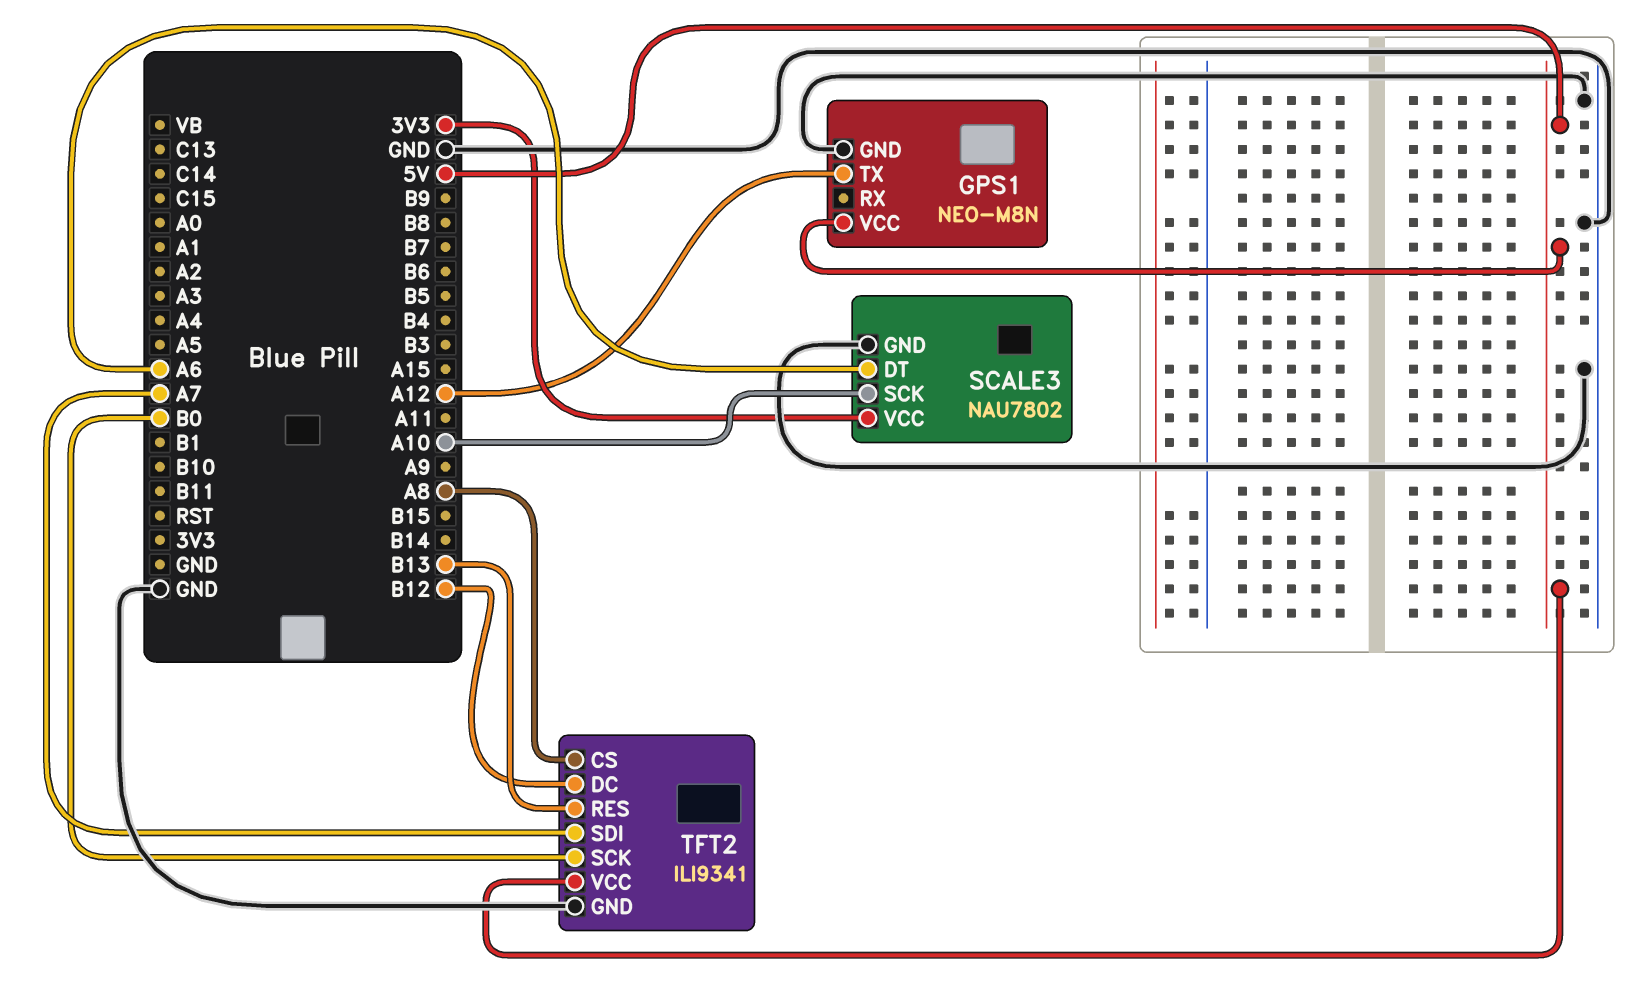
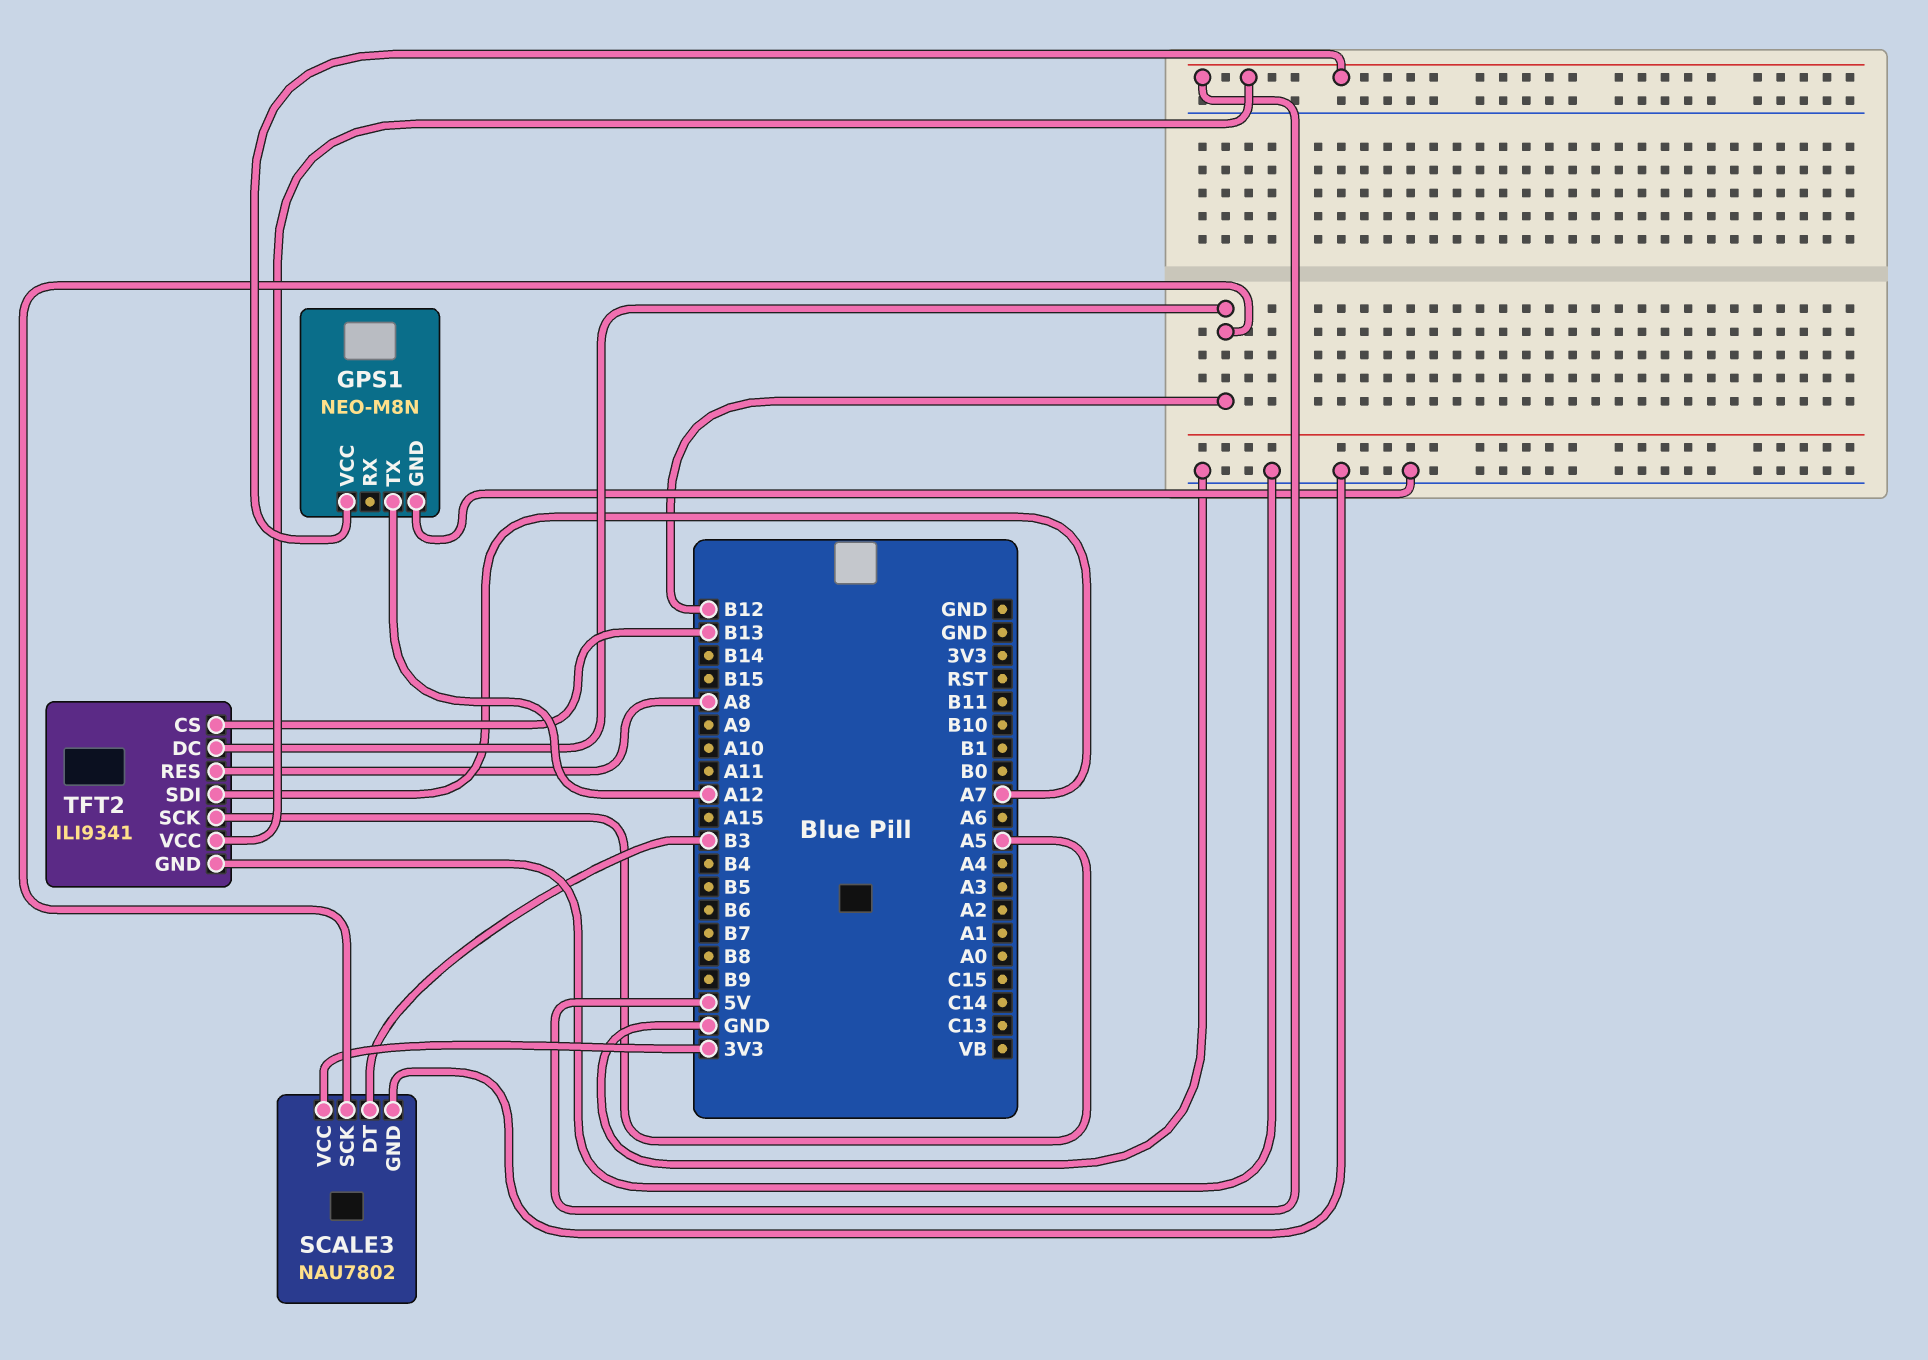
SCALE3 pin DT: A6 -> B3
SCALE3 pin SCK: A10 -> B12
TFT2 pin CS: A8 -> B13
TFT2 pin RES: B13 -> A8
TFT2 pin SCK: B0 -> A5

